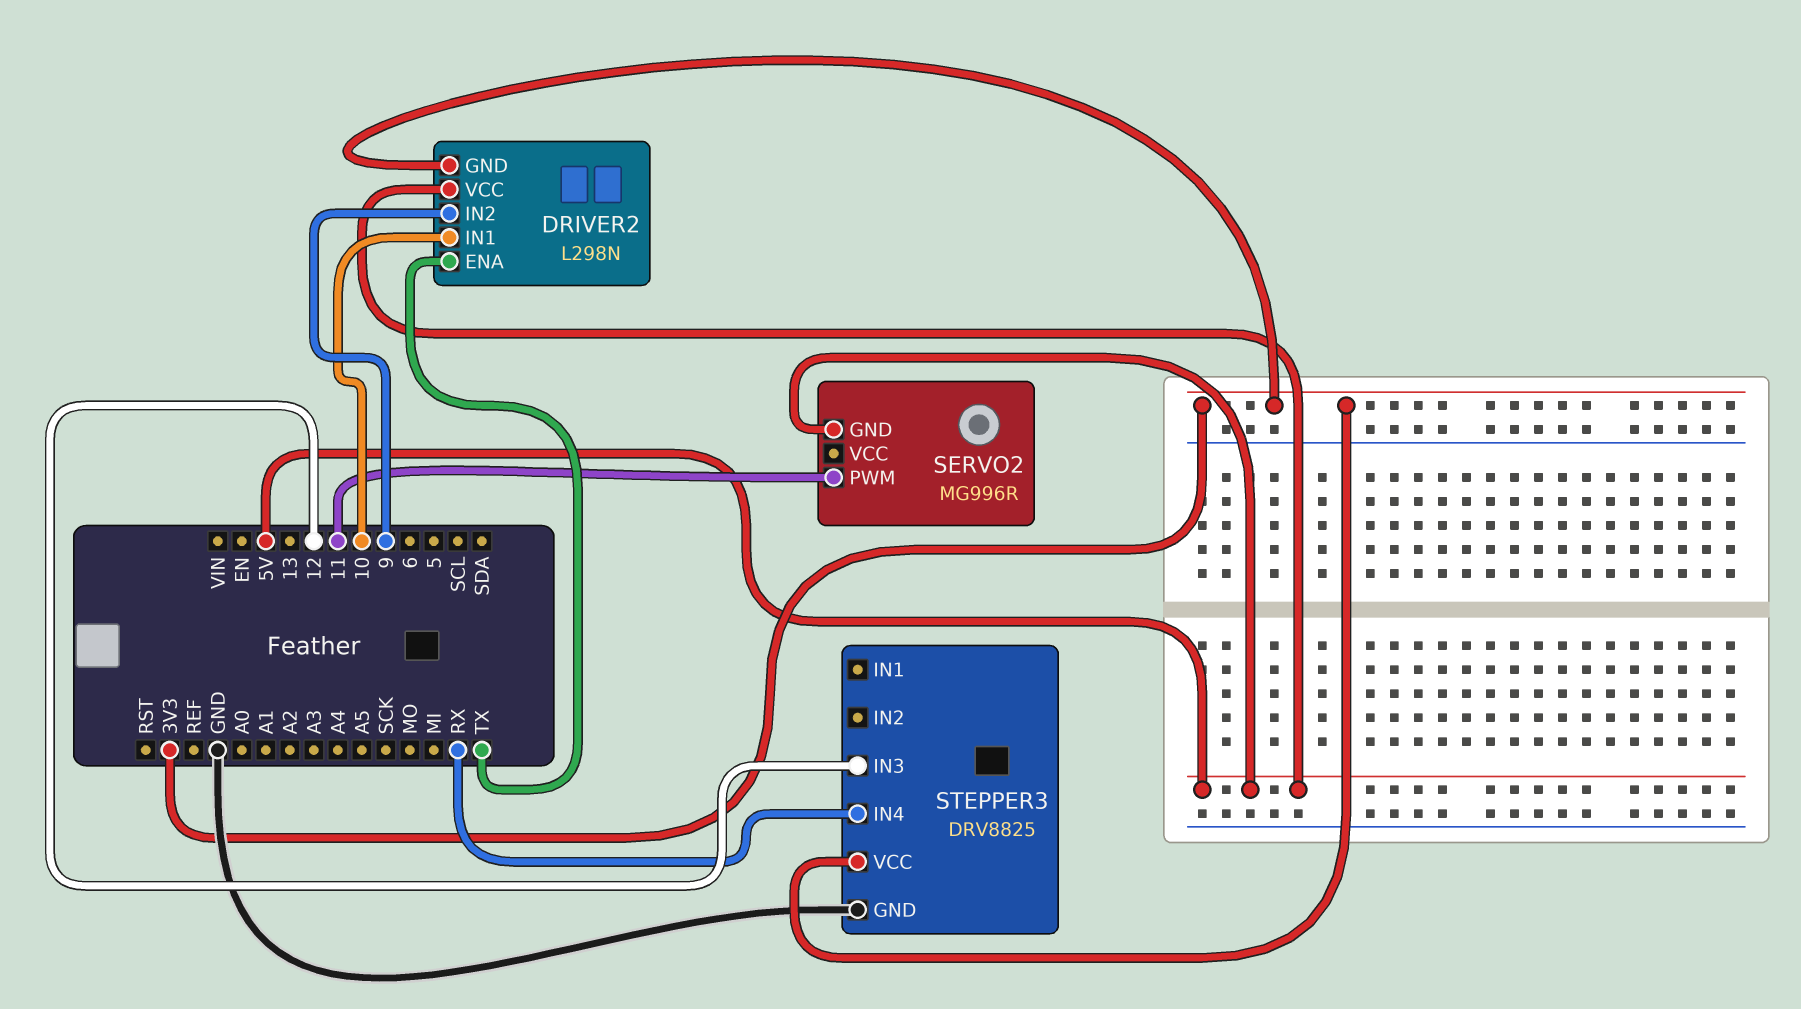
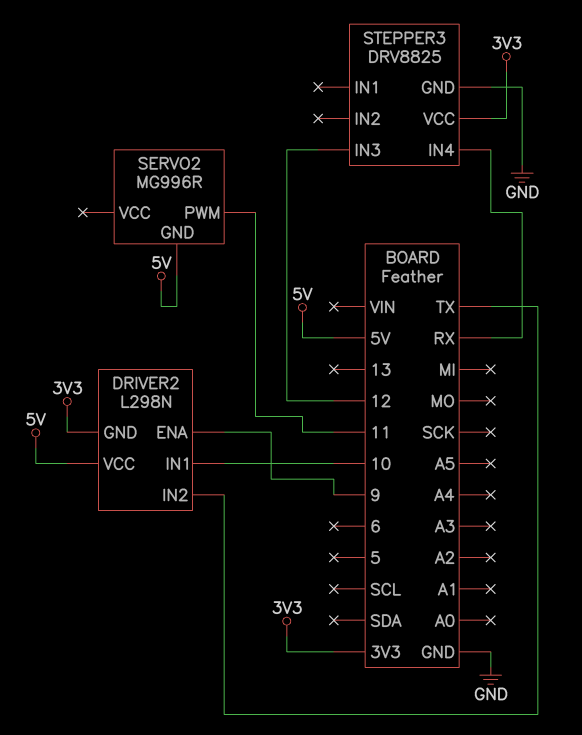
DRIVER2 pin ENA: TX -> 9
DRIVER2 pin IN2: 9 -> TX

